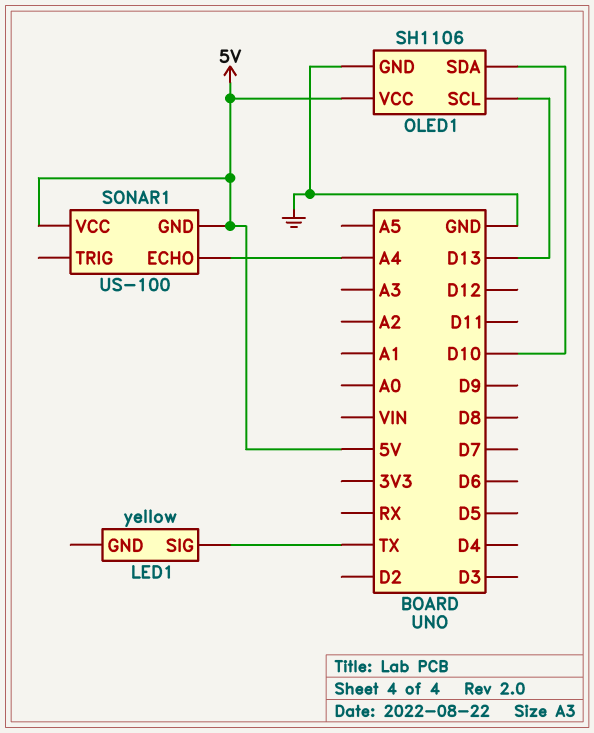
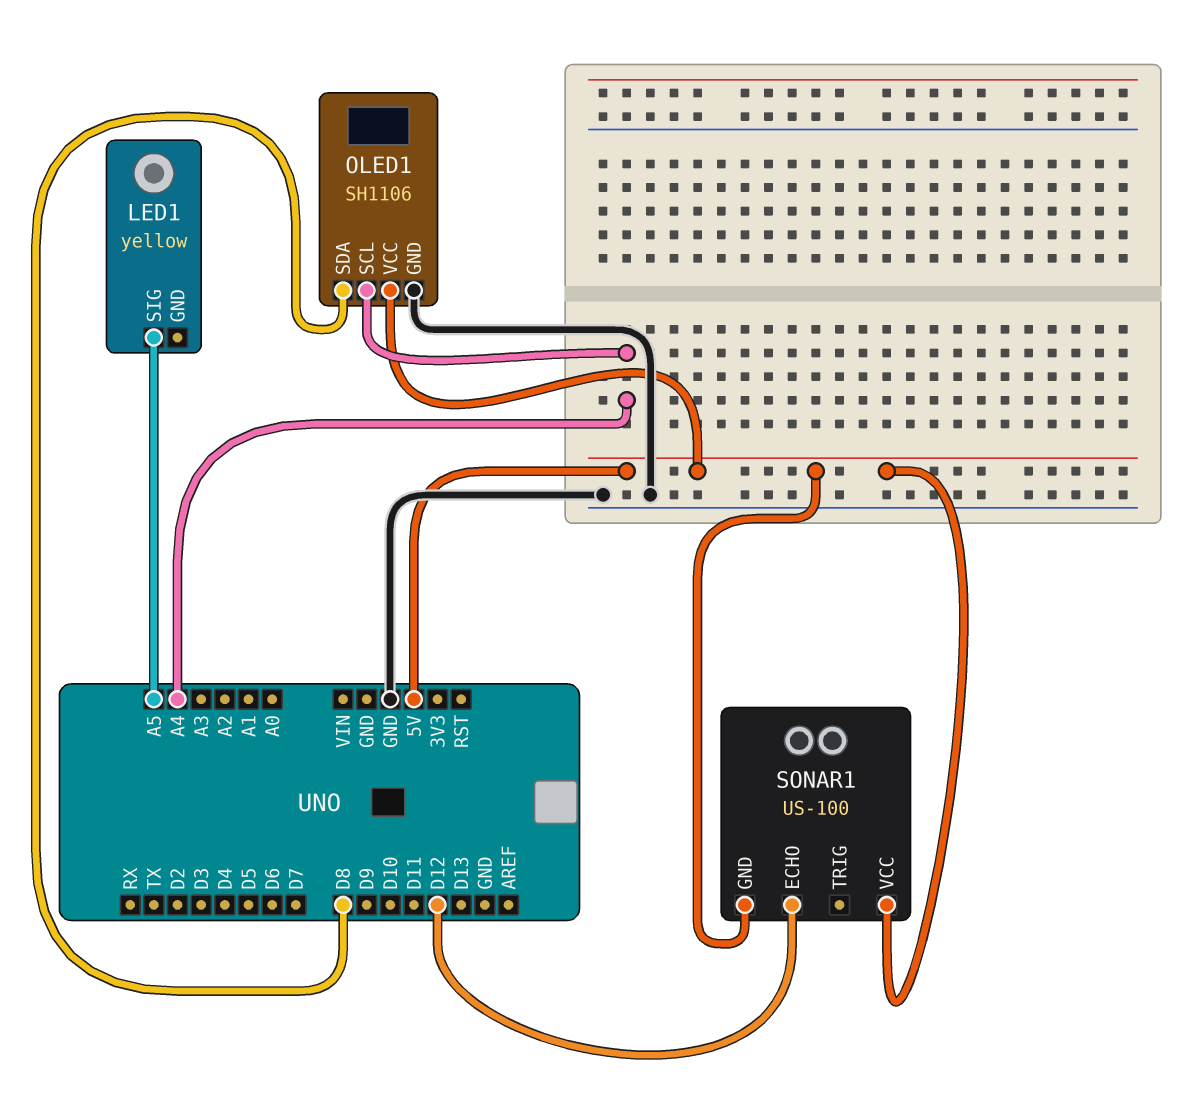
LED1 pin SIG: TX -> A5
OLED1 pin SCL: D13 -> A4
OLED1 pin SDA: D10 -> D8
SONAR1 pin ECHO: A4 -> D12

